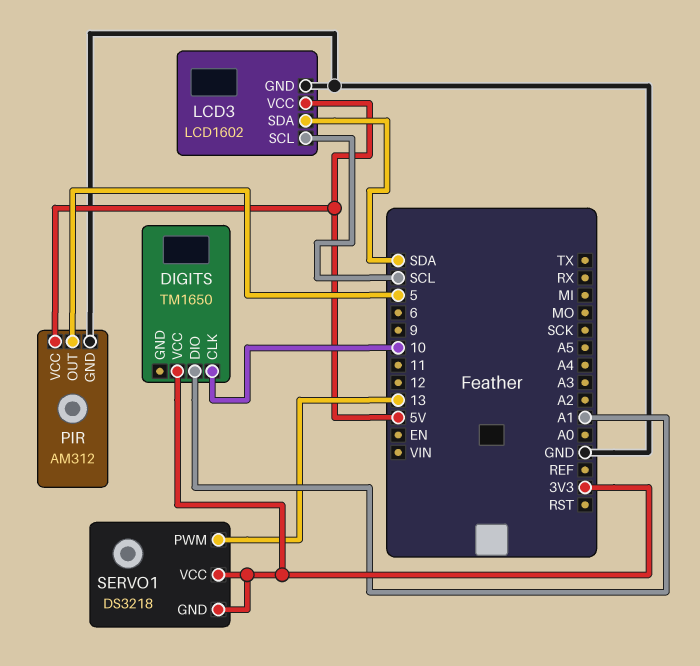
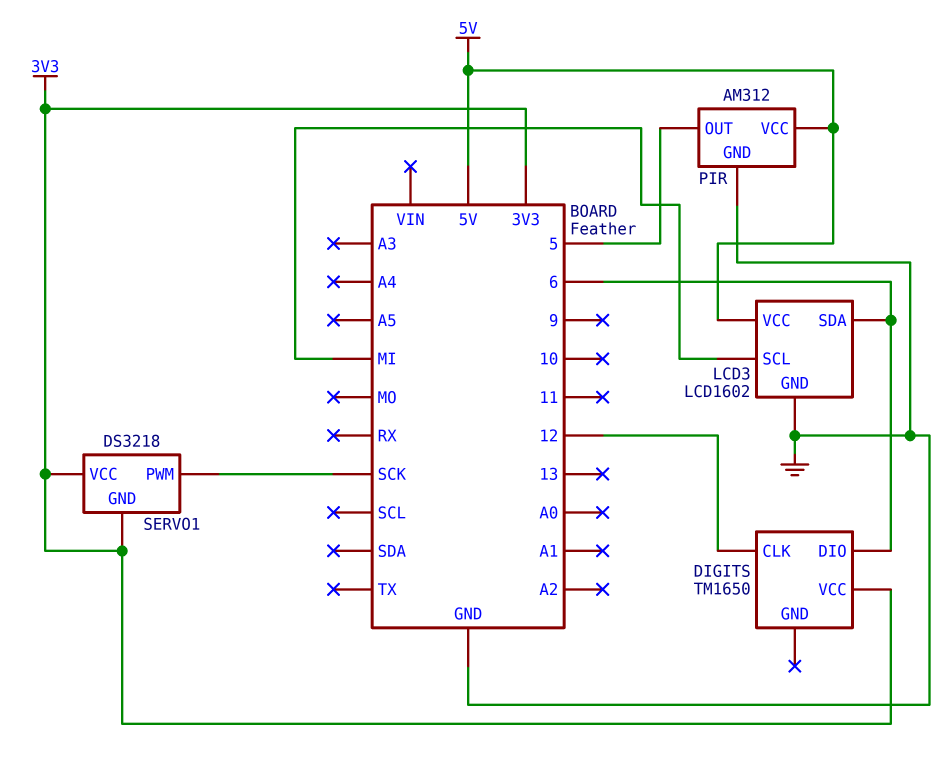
DIGITS pin CLK: 10 -> 12
DIGITS pin DIO: A1 -> 6
LCD3 pin SCL: SCL -> MI
LCD3 pin SDA: SDA -> 6
SERVO1 pin PWM: 13 -> SCK

